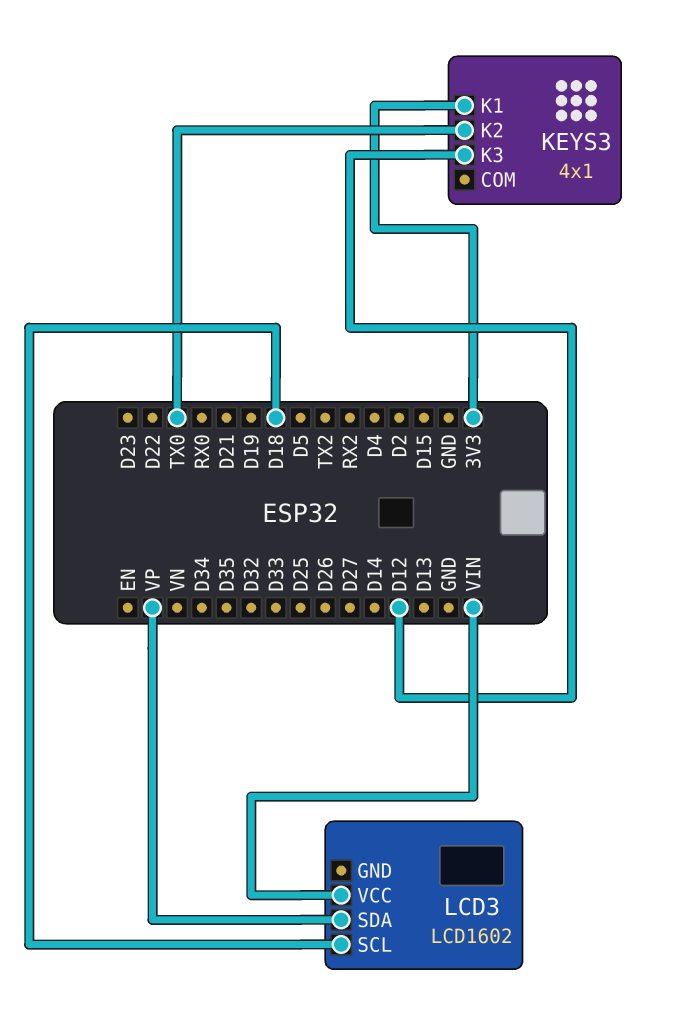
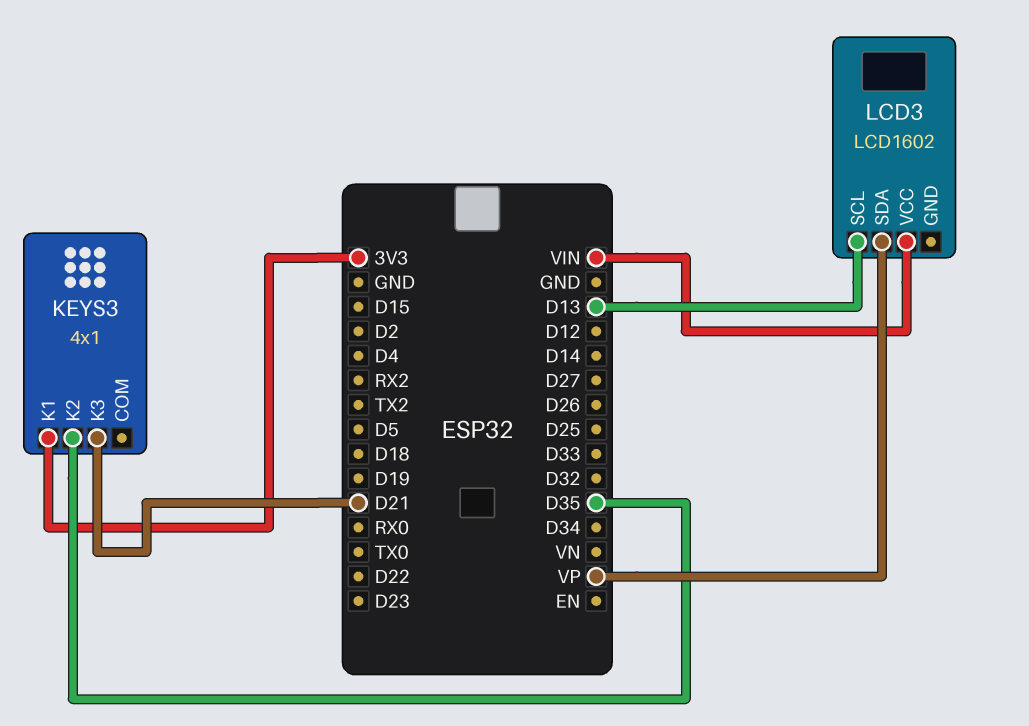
KEYS3 pin K2: TX0 -> D35
KEYS3 pin K3: D12 -> D21
LCD3 pin SCL: D18 -> D13

